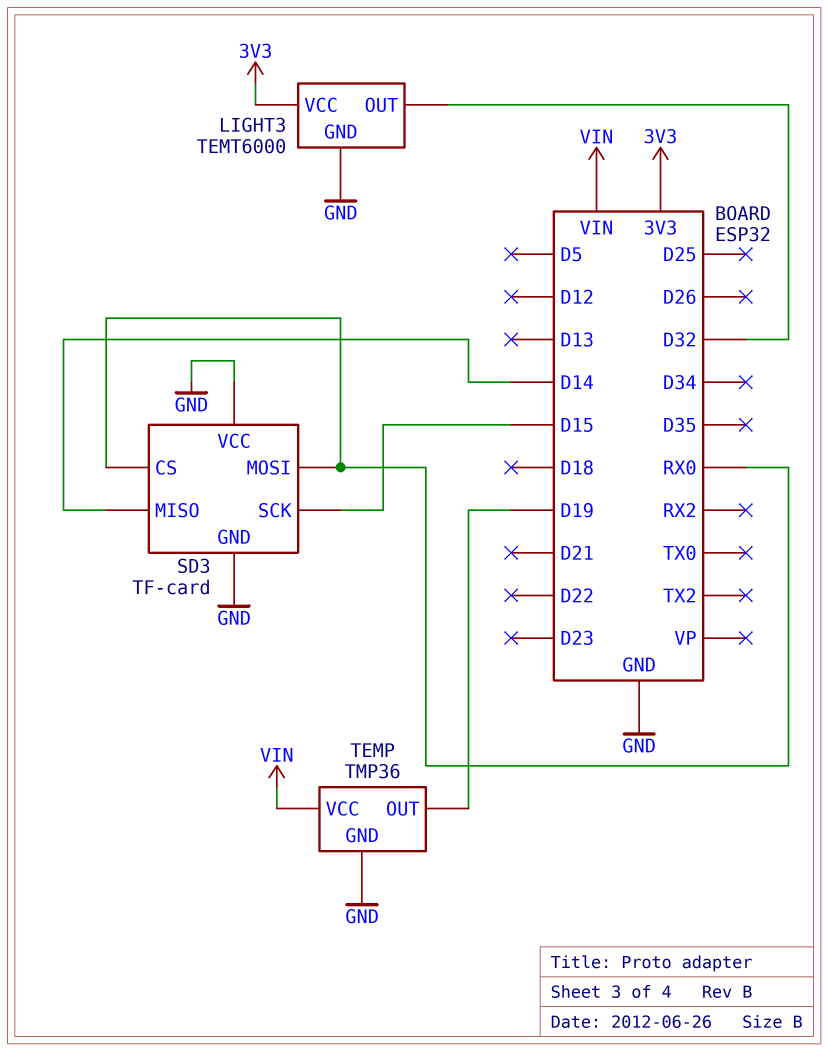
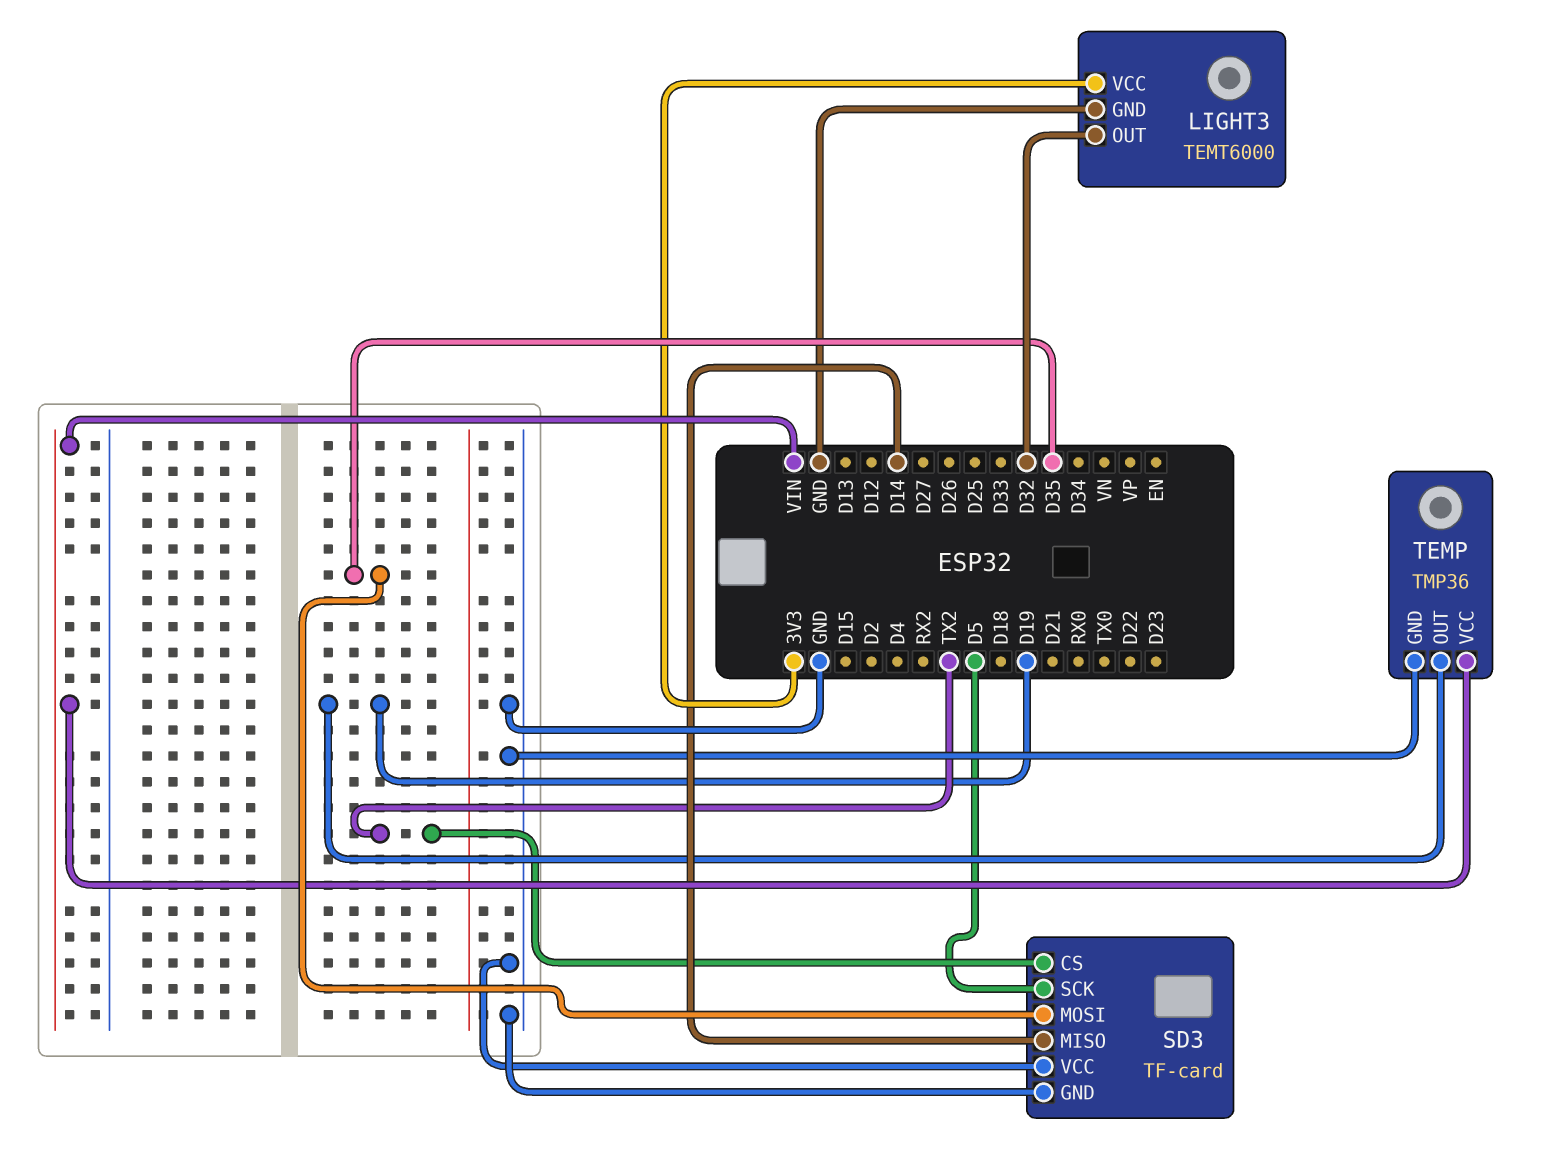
SD3 pin CS: RX0 -> TX2
SD3 pin MOSI: RX0 -> D35
SD3 pin SCK: D15 -> D5

